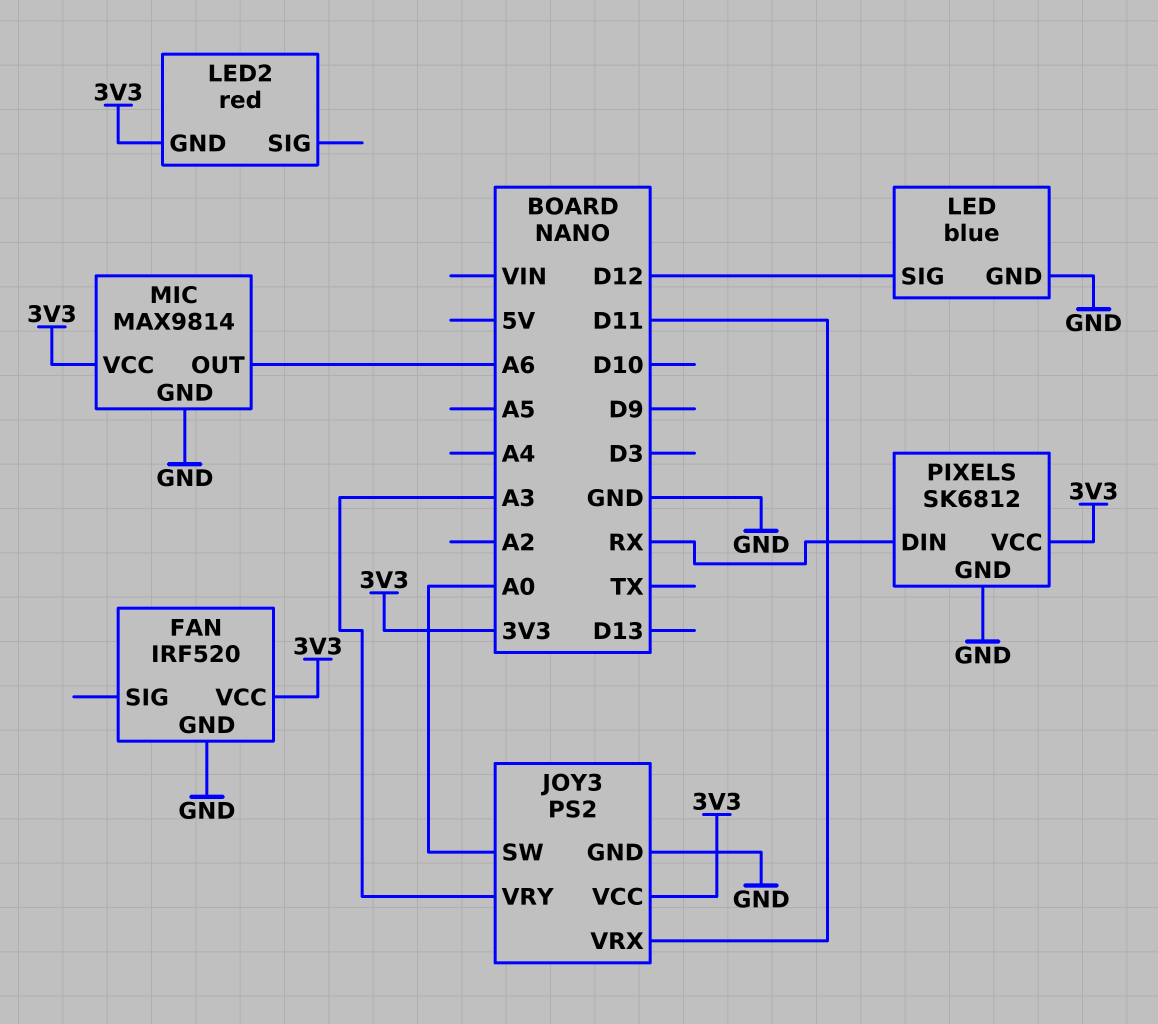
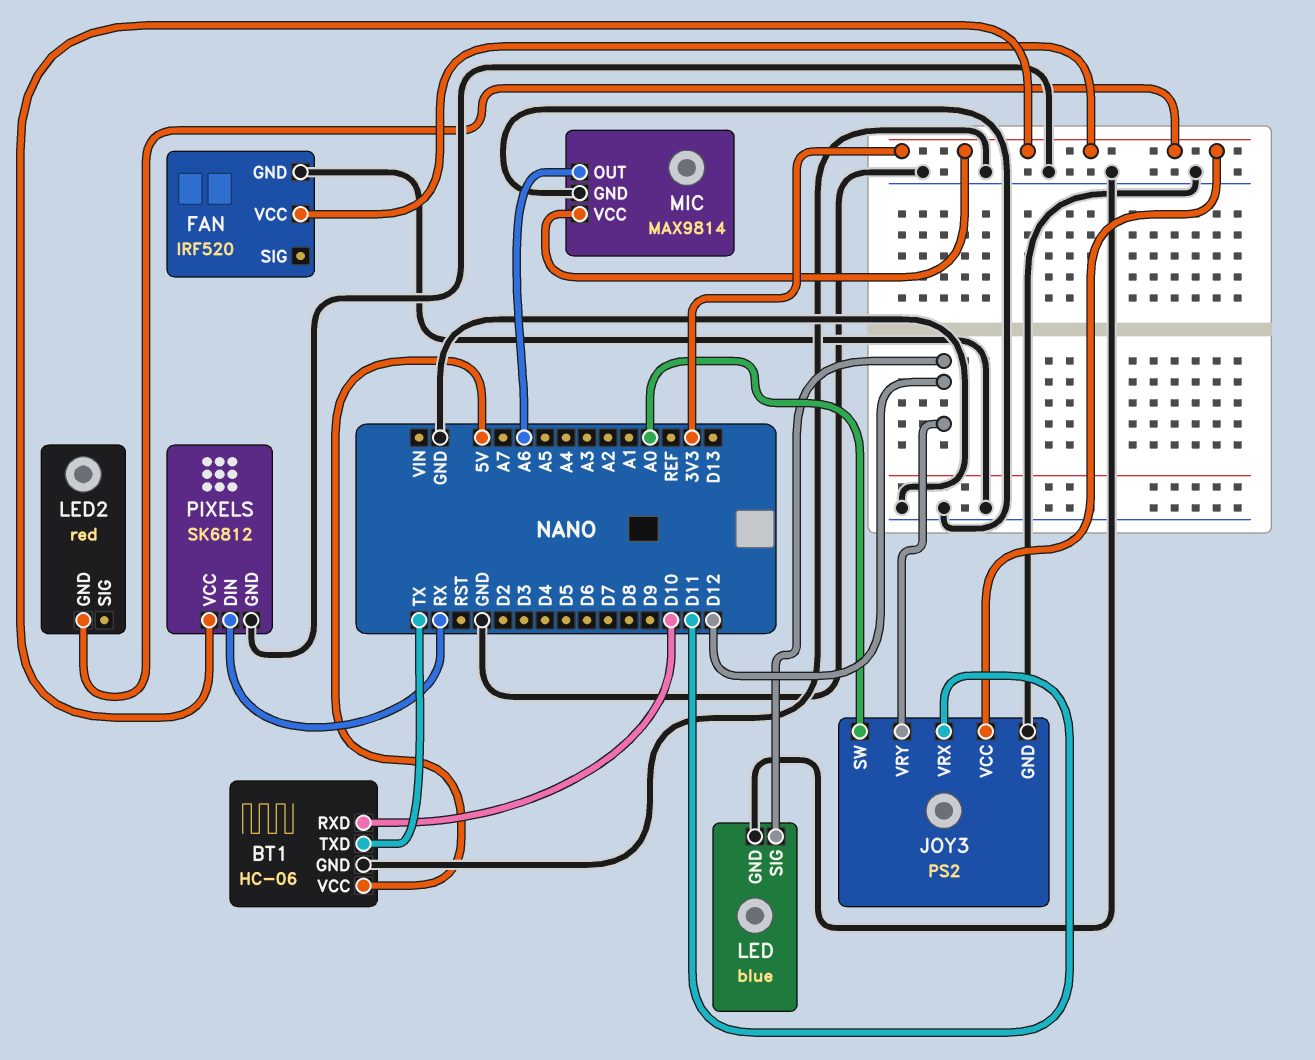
BT1: none -> HC-06
BT1 pin GND: none -> GND
BT1 pin RXD: none -> D10
BT1 pin TXD: none -> TX
BT1 pin VCC: none -> 5V
JOY3 pin VRY: A3 -> D12

